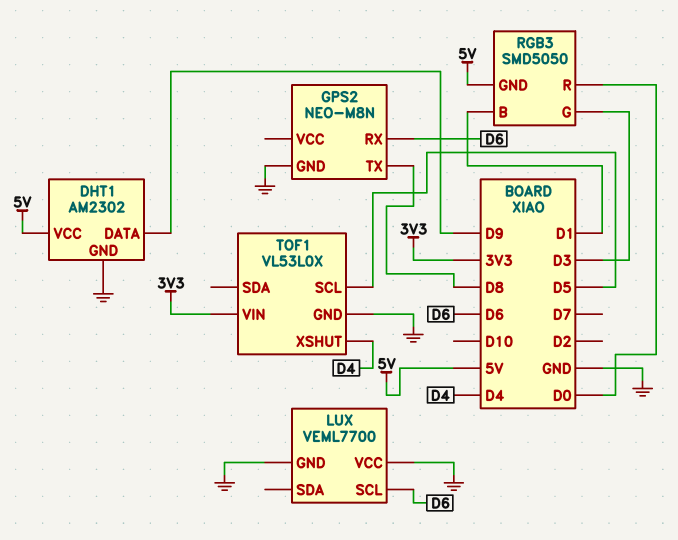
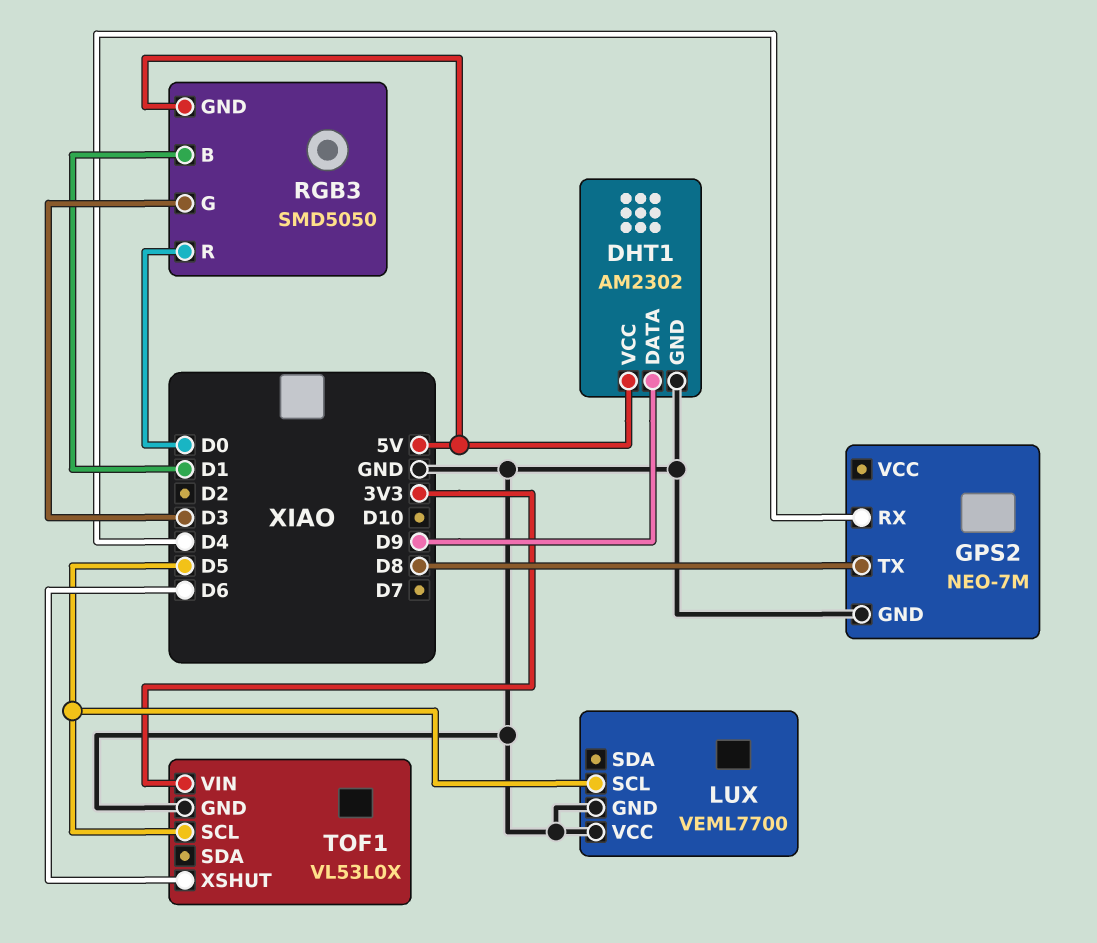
GPS2: NEO-M8N -> NEO-7M
GPS2 pin RX: D6 -> D4
LUX pin SCL: D6 -> D5
TOF1 pin XSHUT: D4 -> D6

